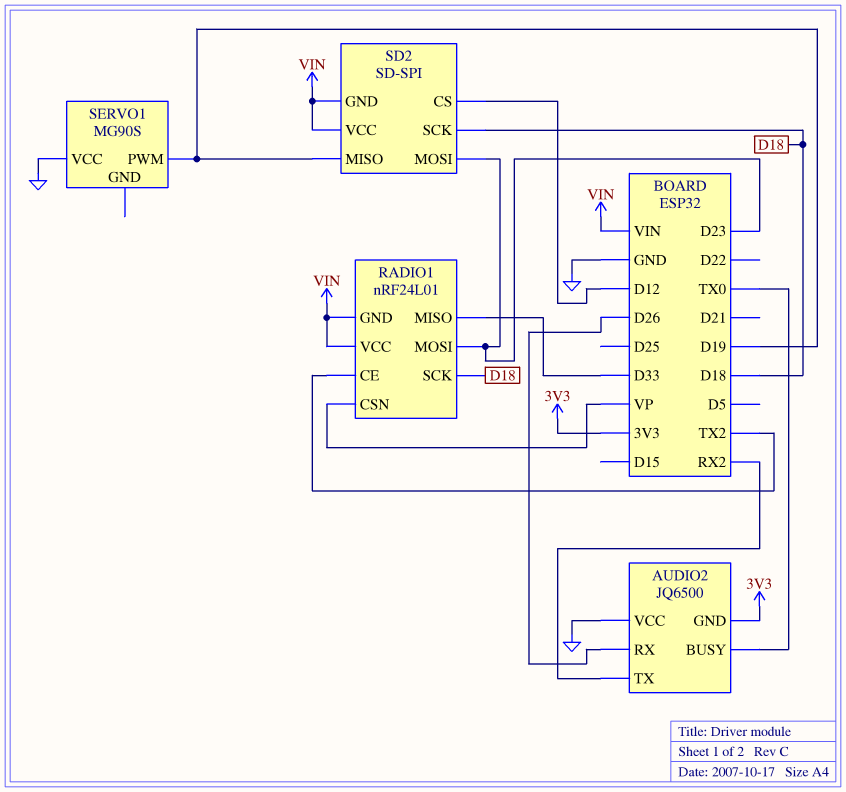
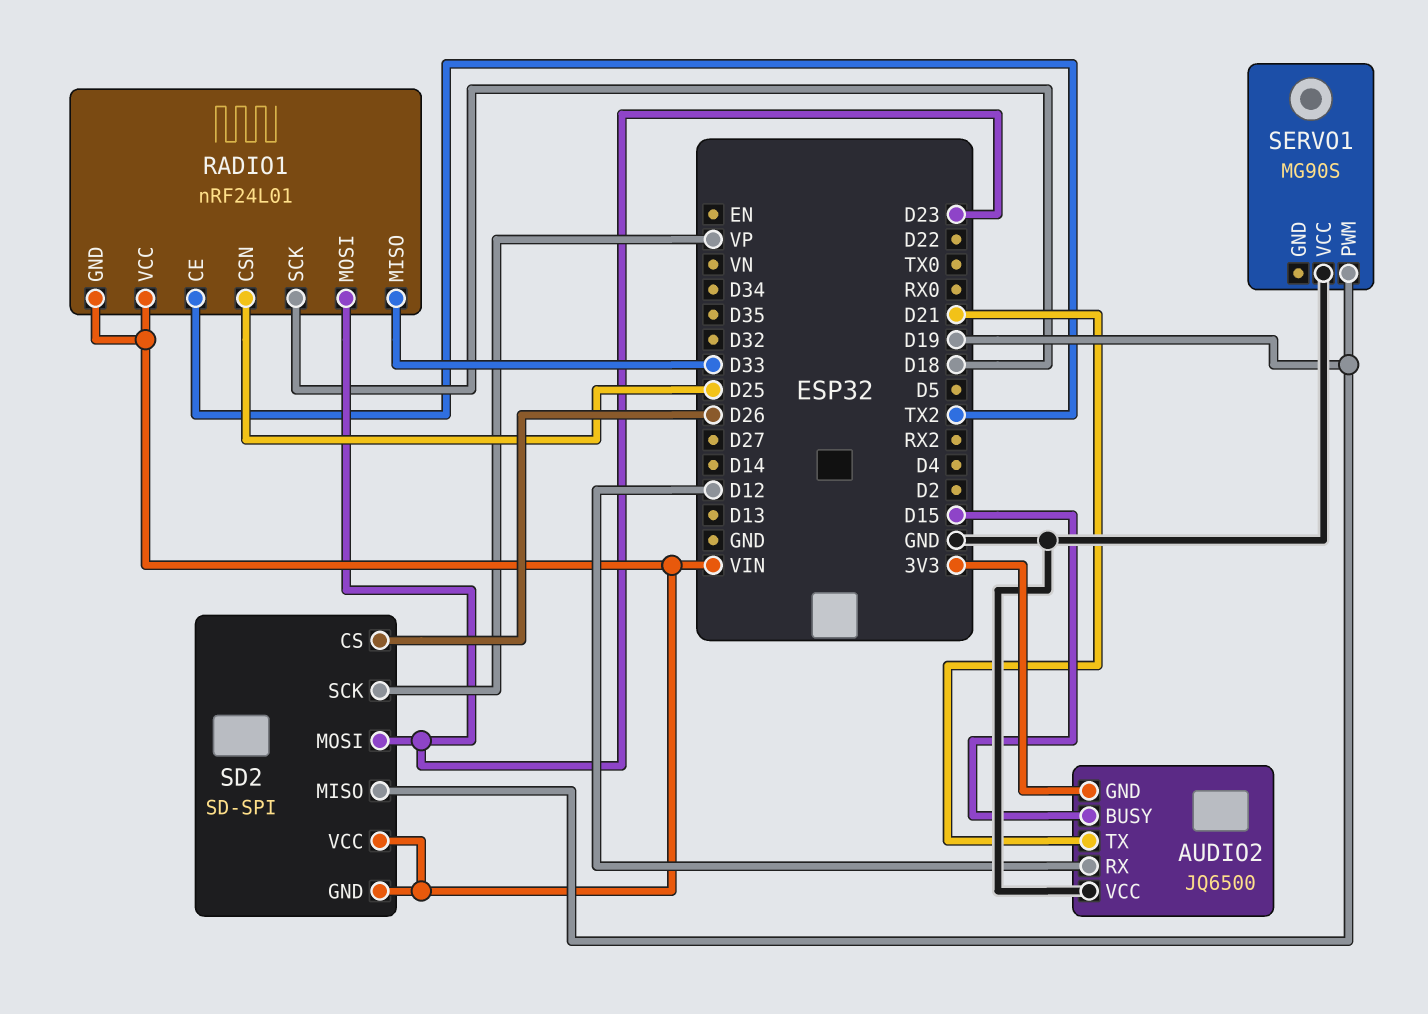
AUDIO2 pin BUSY: TX0 -> D15
AUDIO2 pin RX: D26 -> D12
AUDIO2 pin TX: RX2 -> D21
RADIO1 pin CSN: VP -> D25
SD2 pin CS: D12 -> D26
SD2 pin SCK: D18 -> VP

